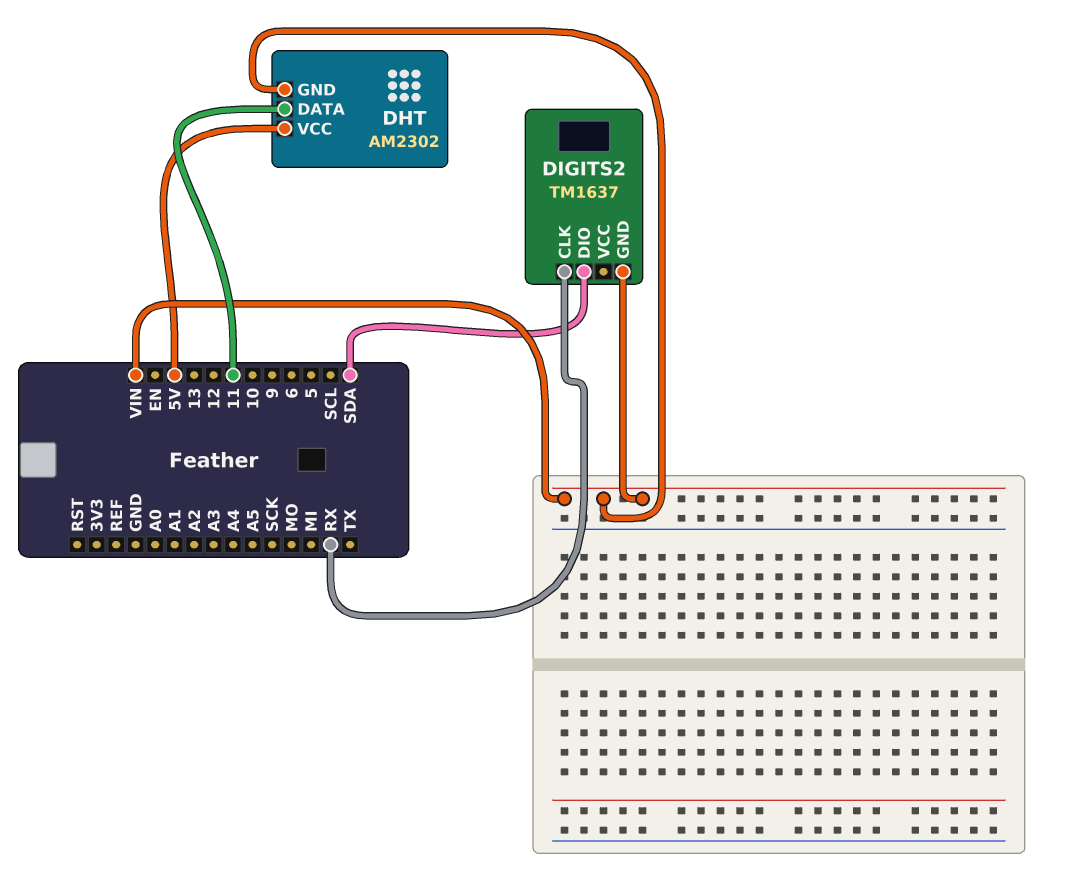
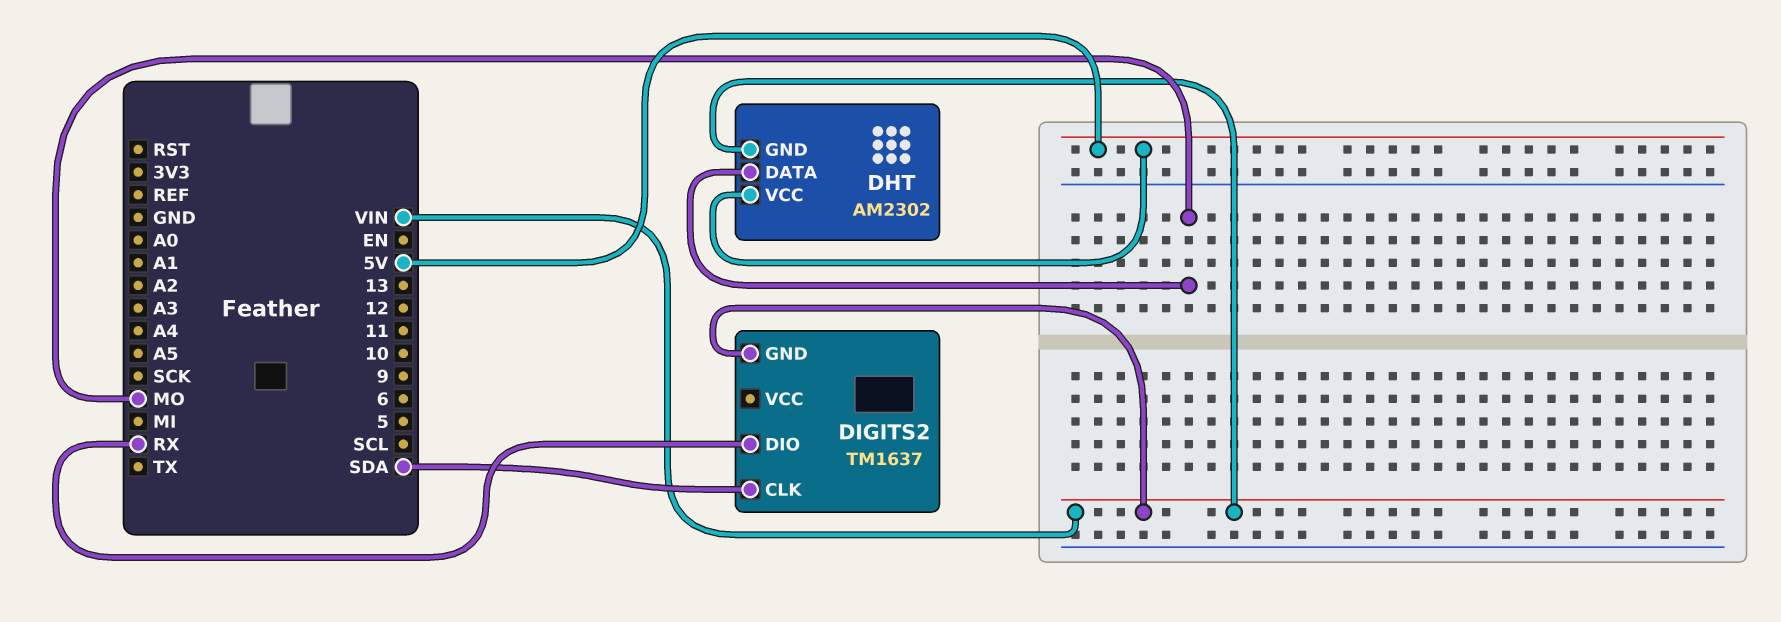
DHT pin DATA: 11 -> MO
DIGITS2 pin CLK: RX -> SDA
DIGITS2 pin DIO: SDA -> RX

